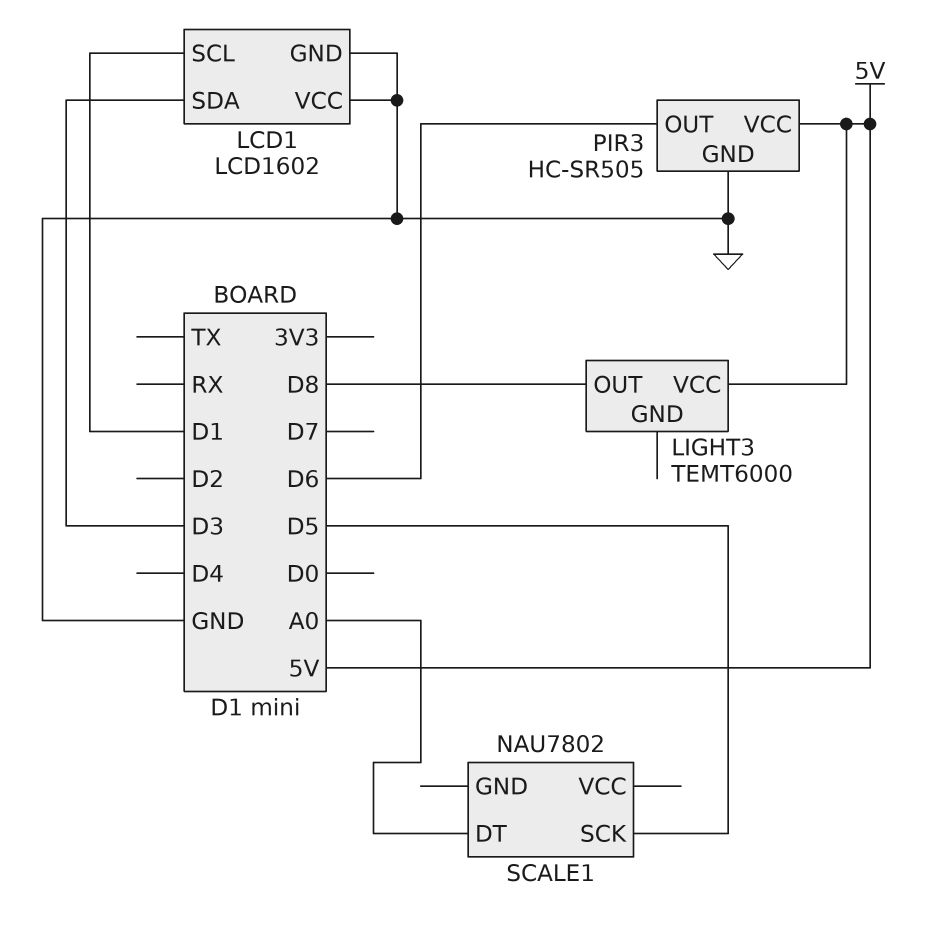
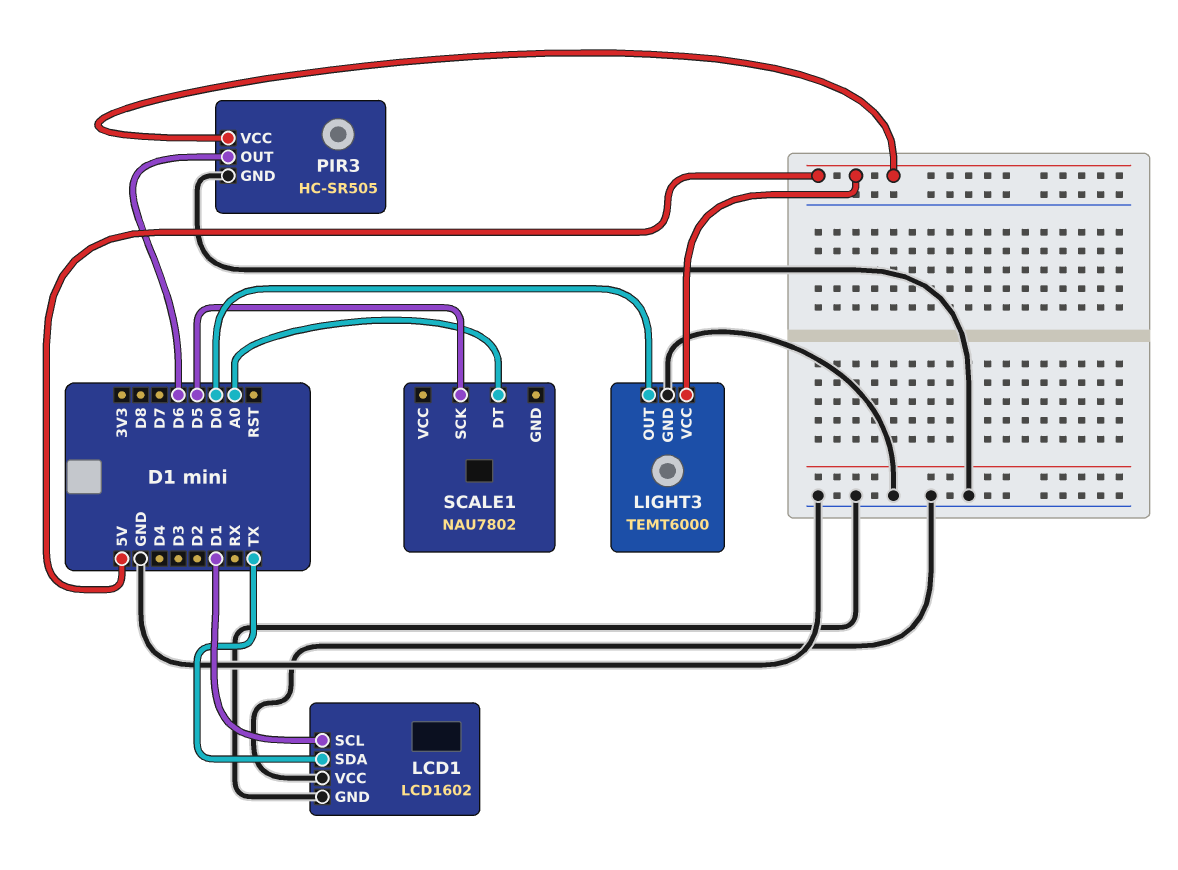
LCD1 pin SDA: D3 -> TX
LIGHT3 pin GND: none -> GND
LIGHT3 pin OUT: D8 -> D0

